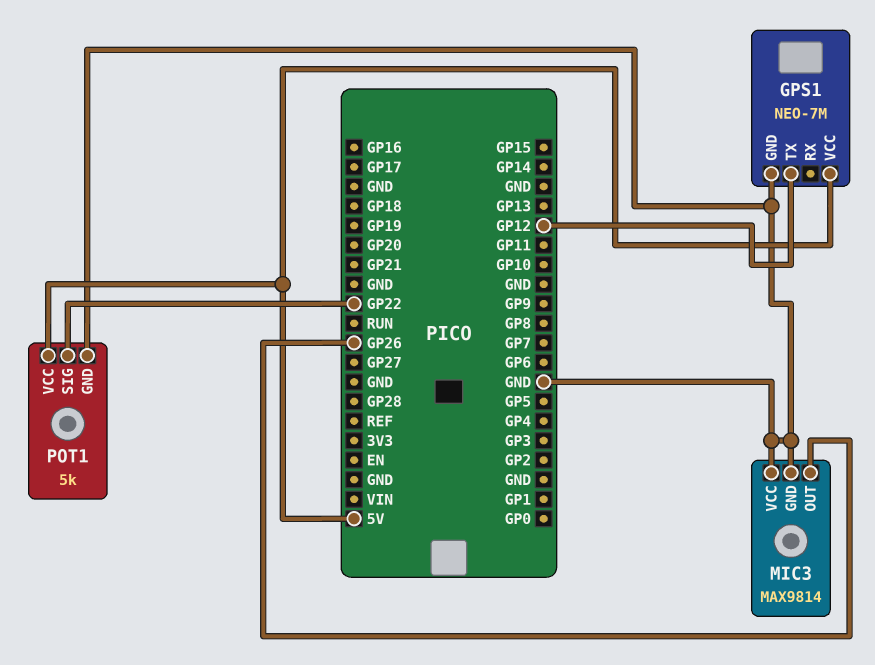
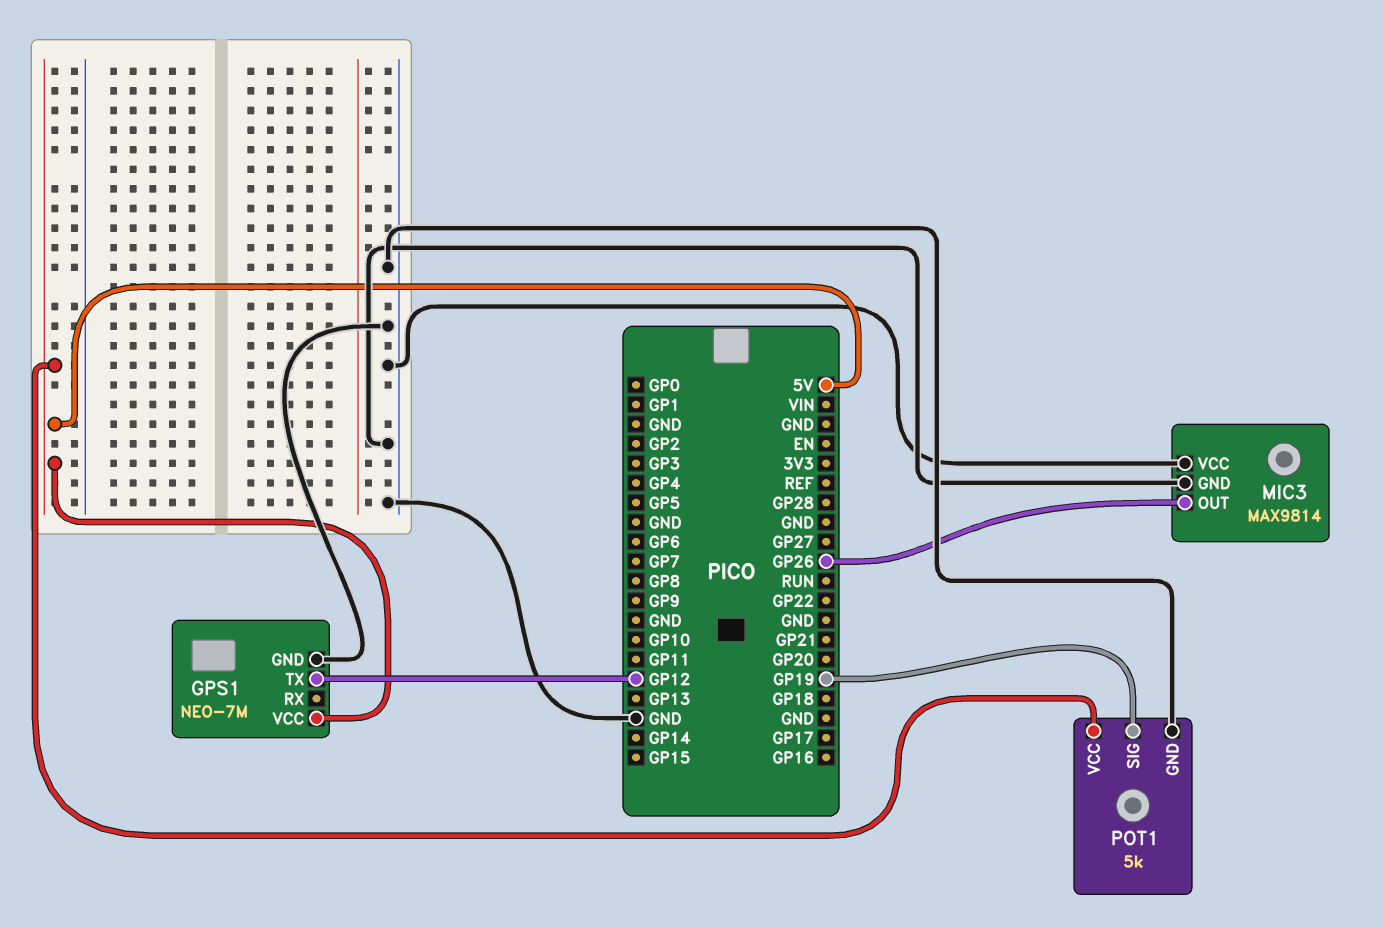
POT1 pin SIG: GP22 -> GP19

